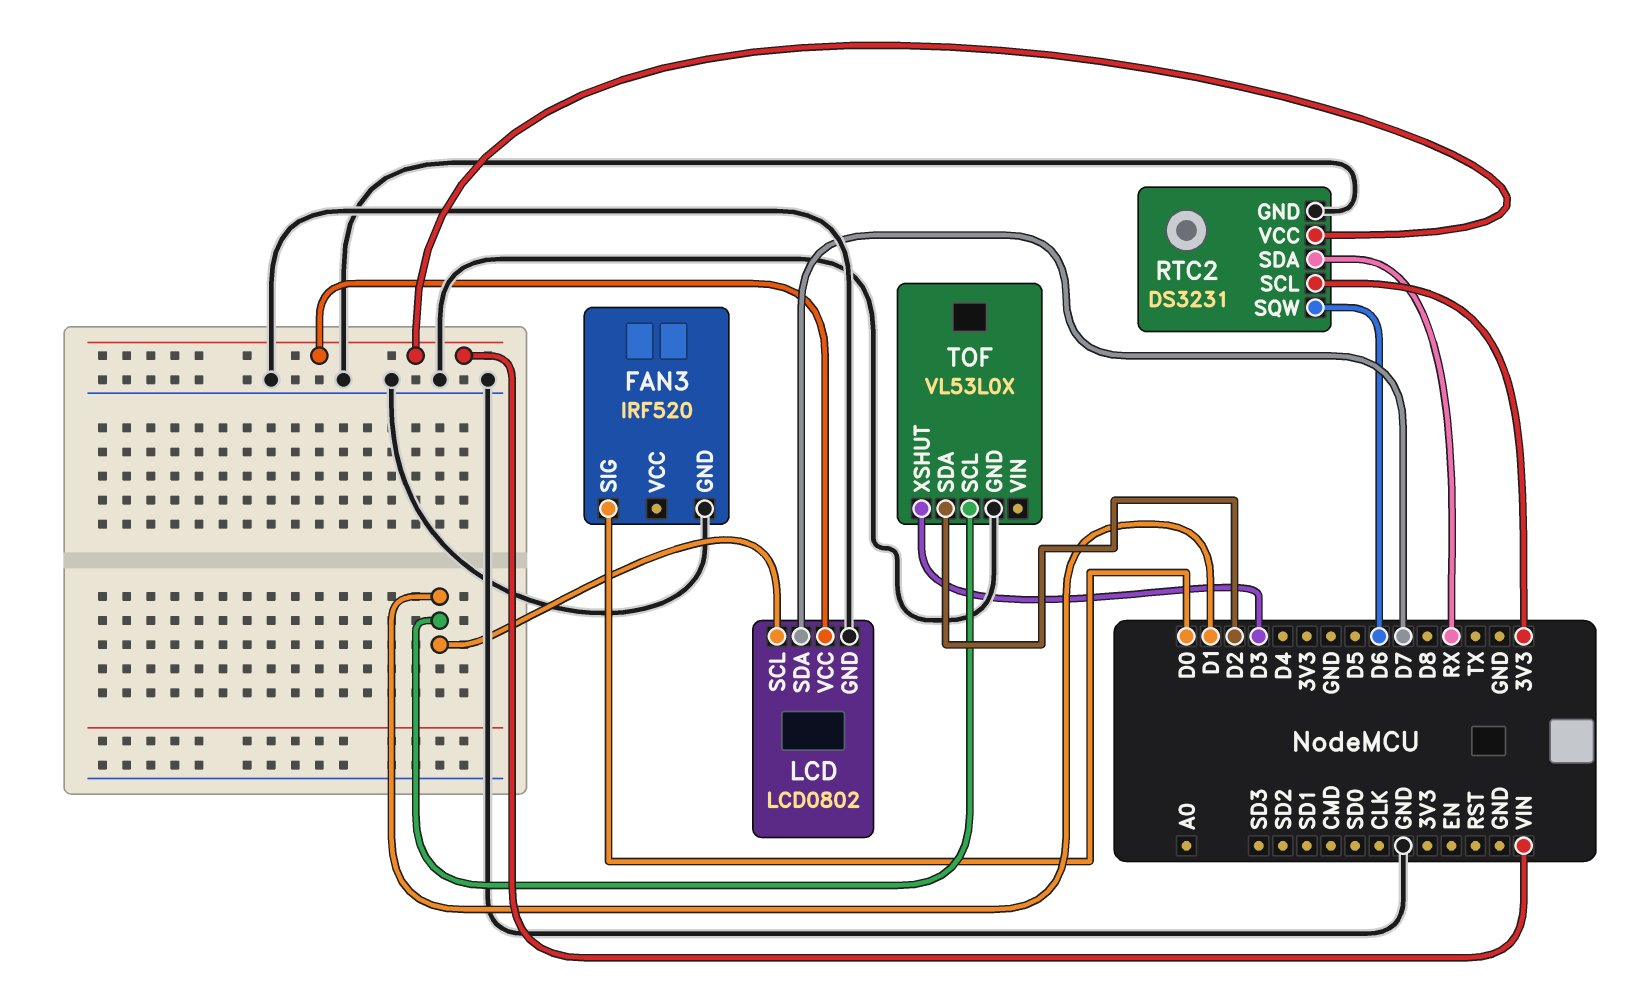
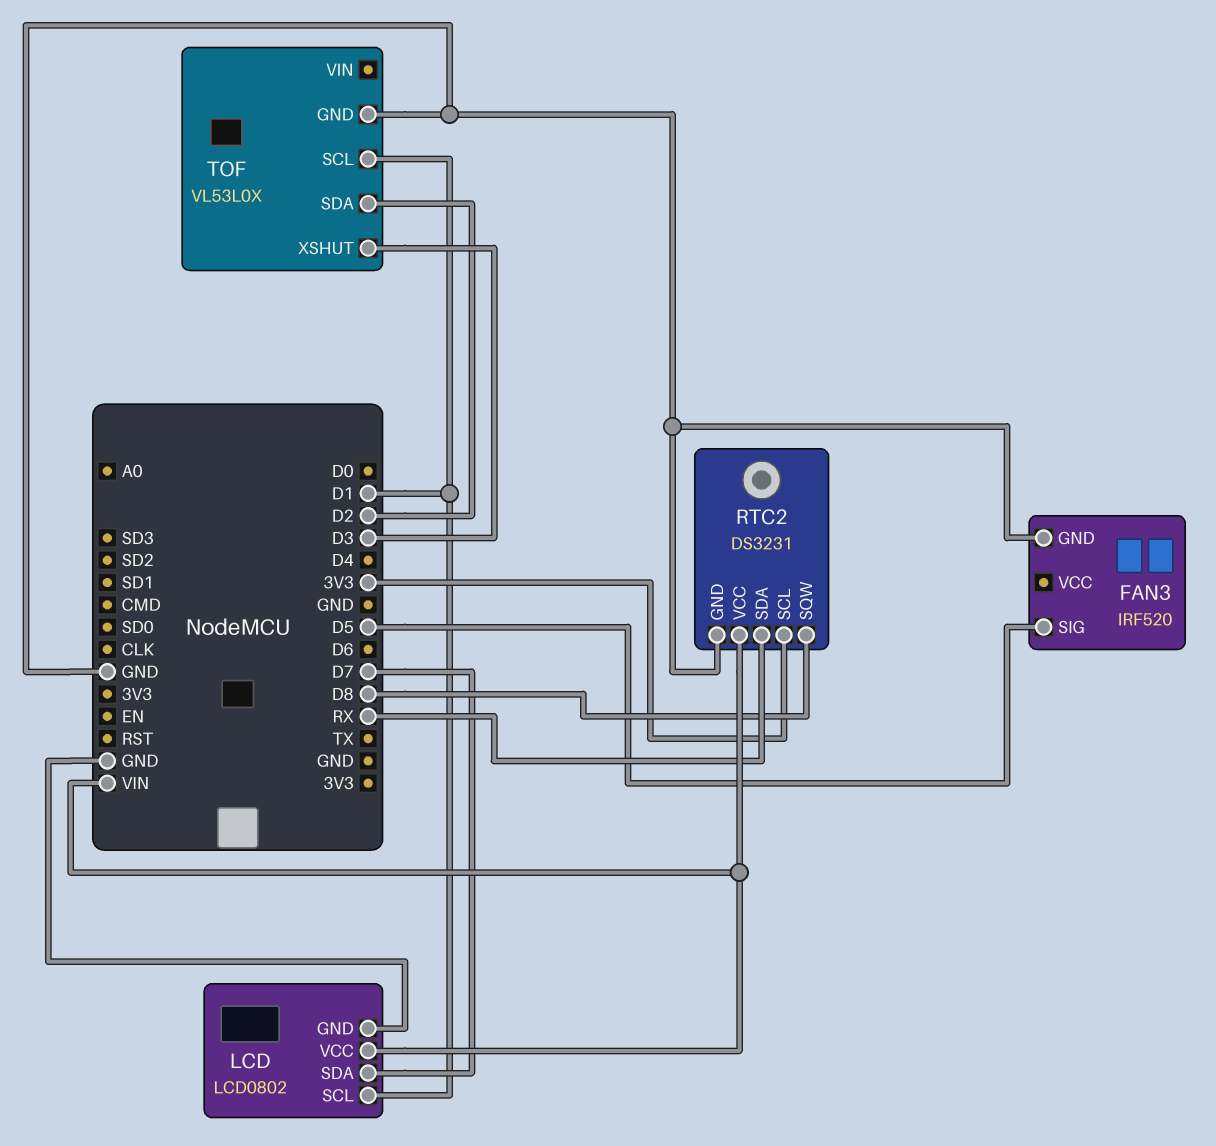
FAN3 pin SIG: D0 -> D5
RTC2 pin SQW: D6 -> D8

